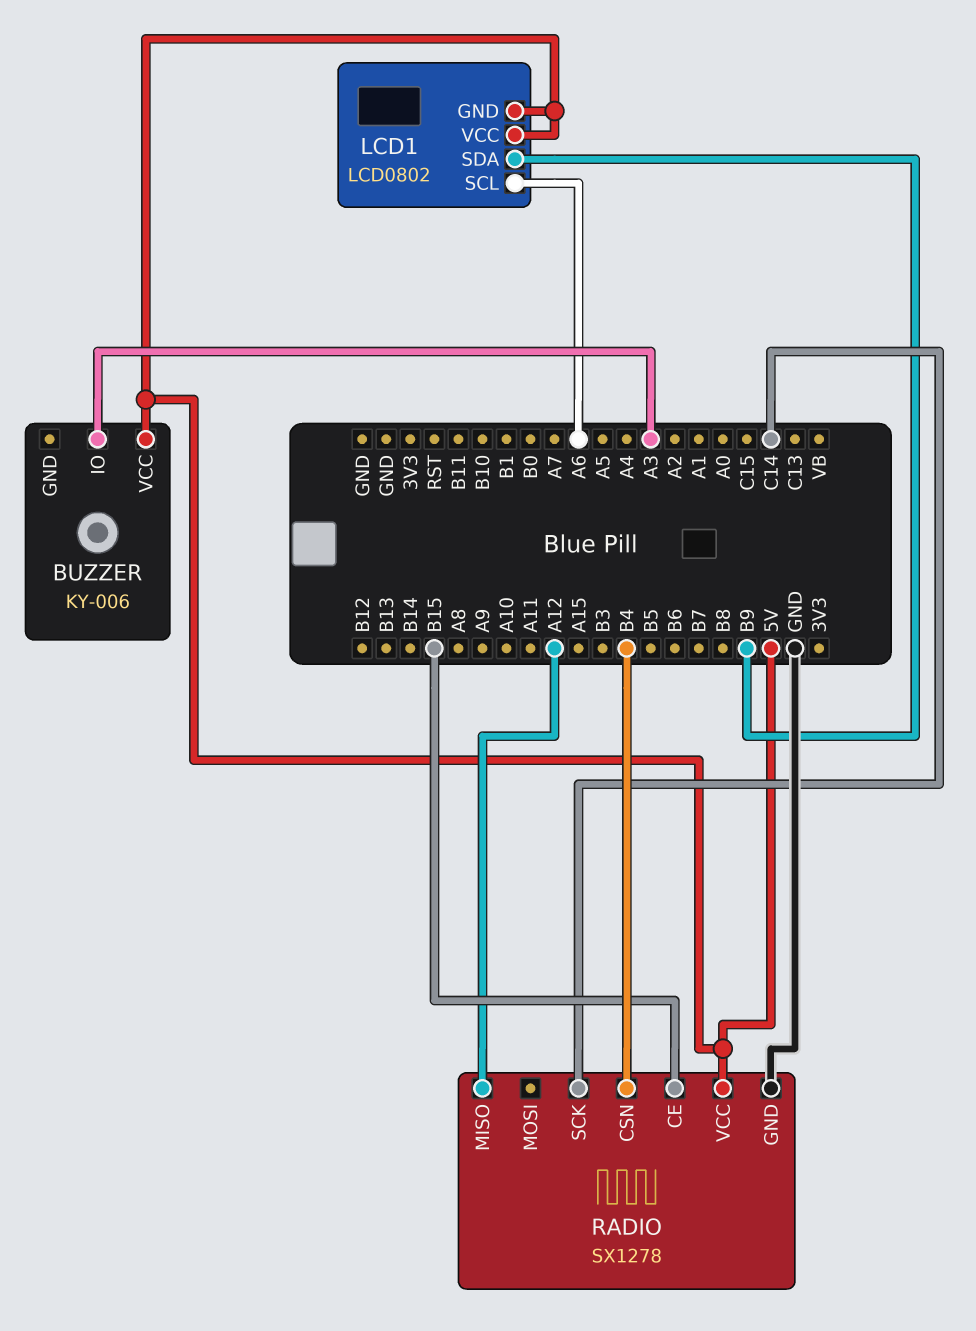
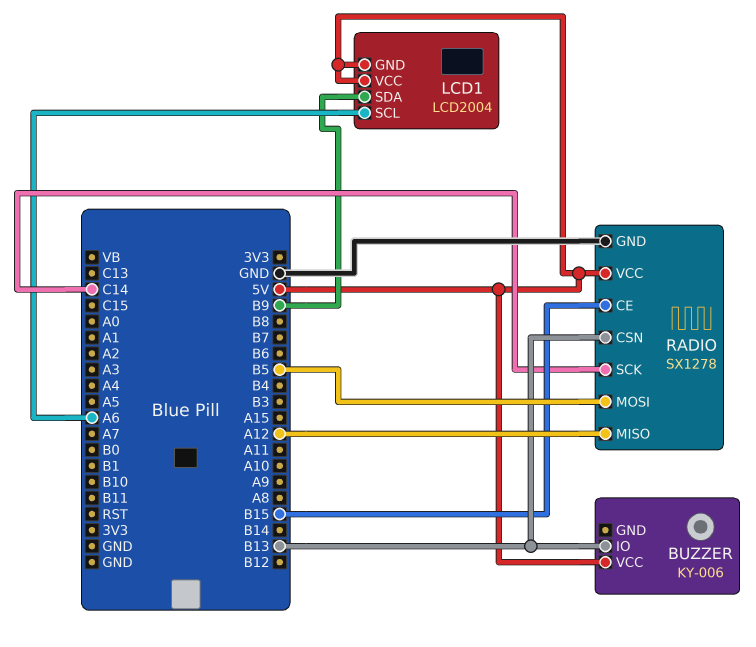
BUZZER pin IO: A3 -> B13
LCD1: LCD0802 -> LCD2004
RADIO pin CSN: B4 -> B13
RADIO pin MOSI: none -> B5

